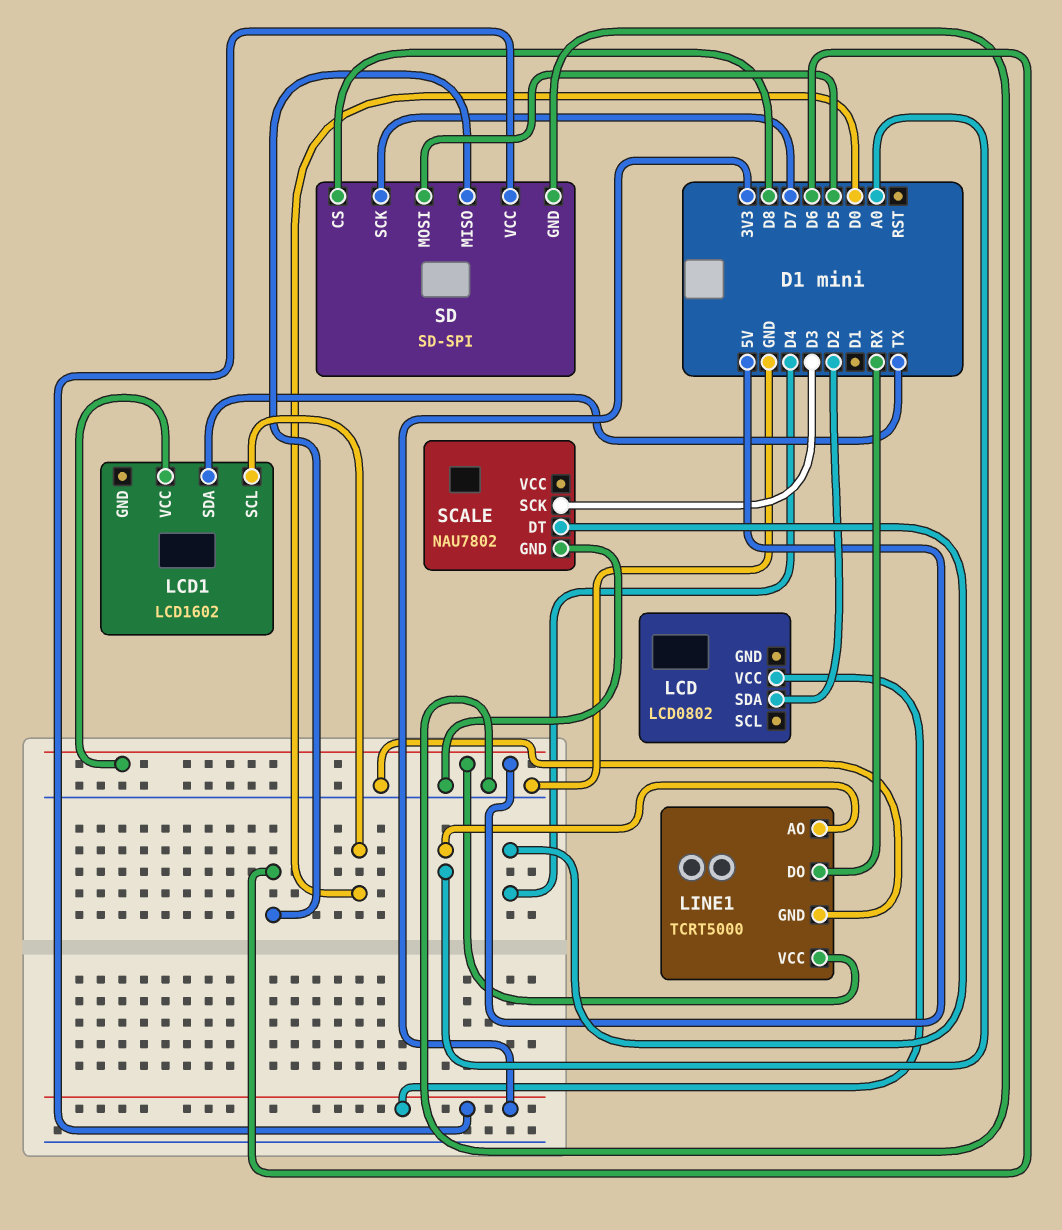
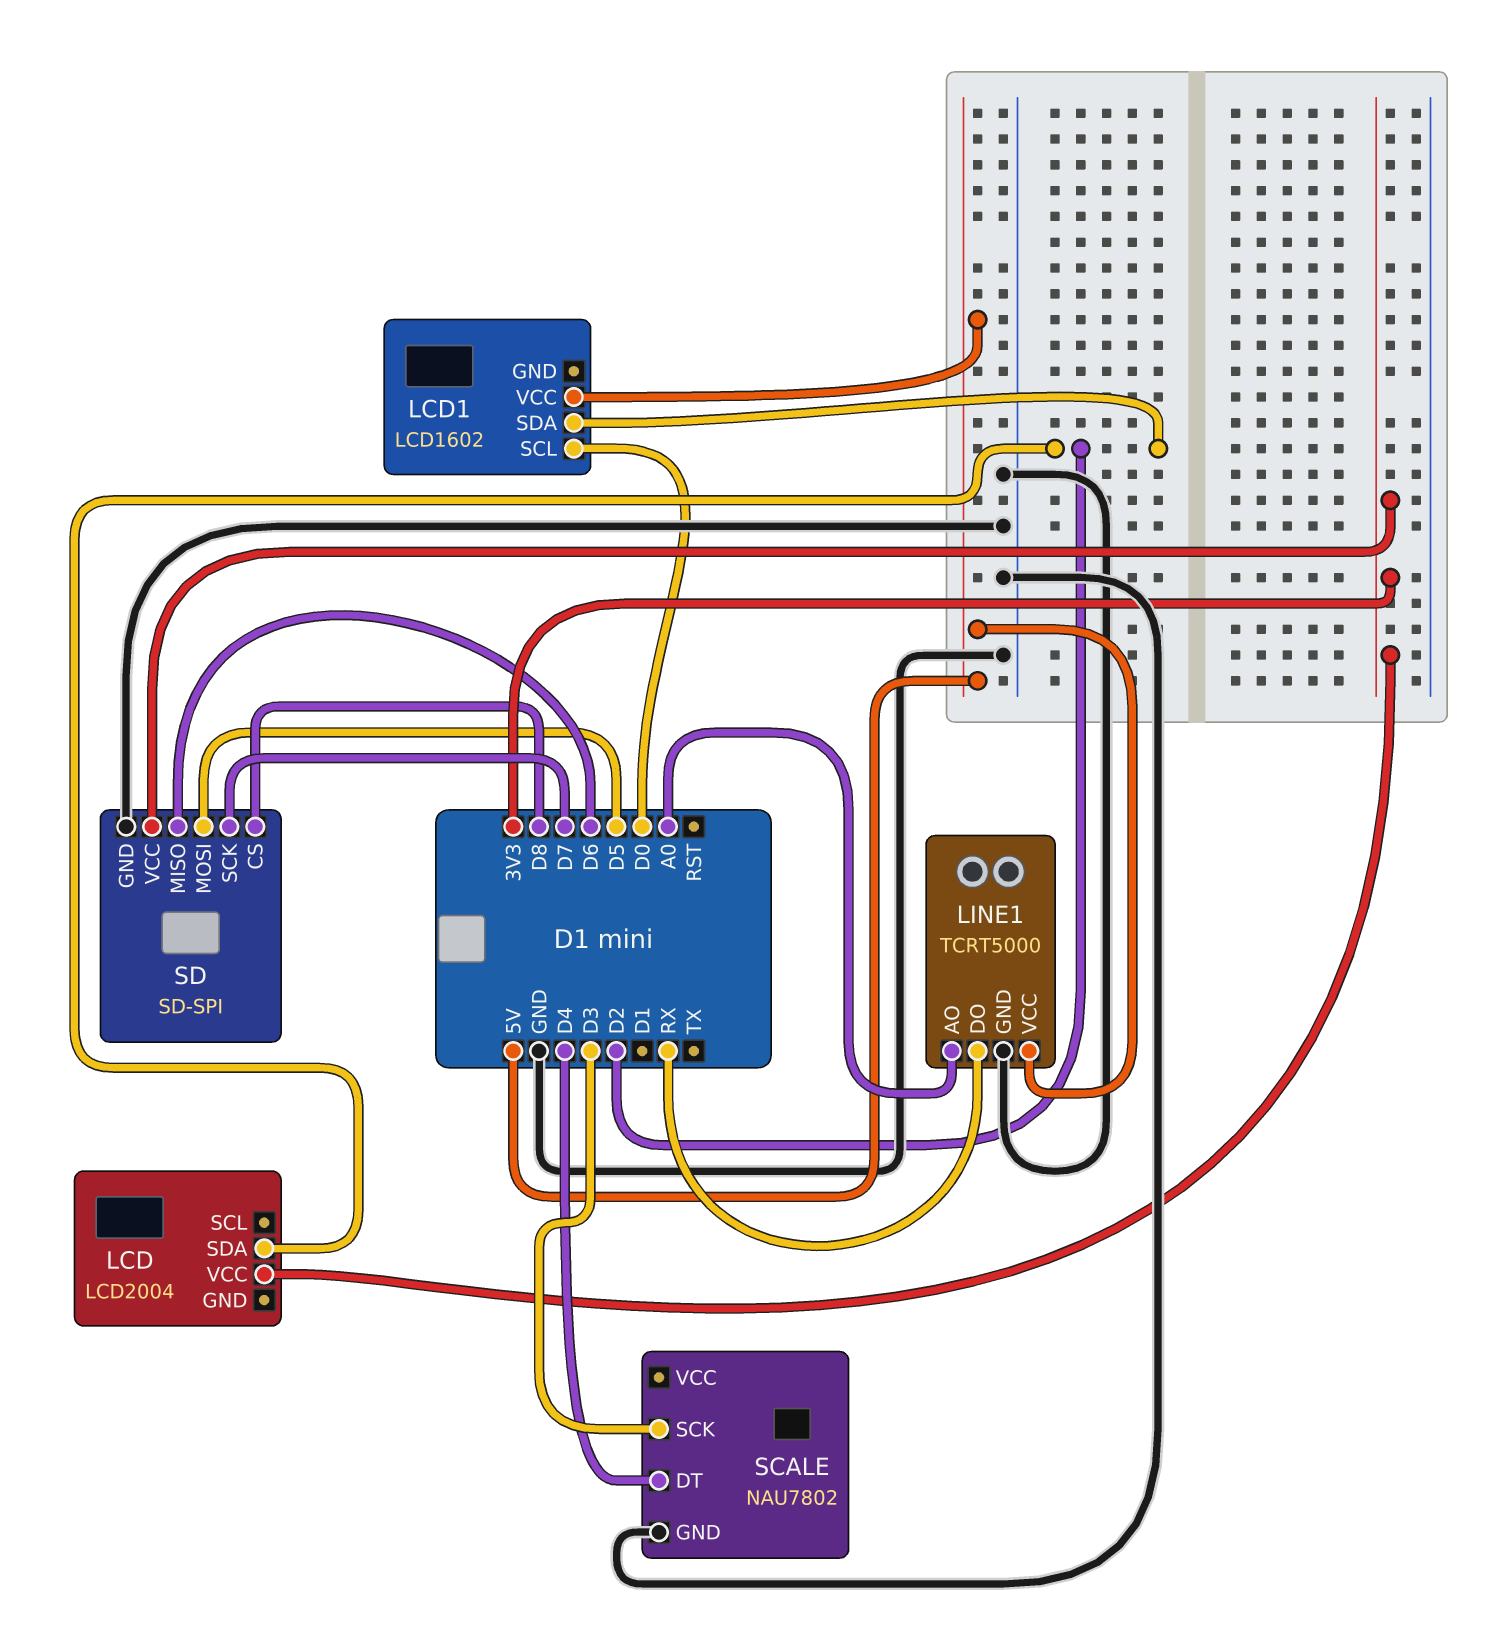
LCD: LCD0802 -> LCD2004
LCD1 pin SDA: TX -> D2

